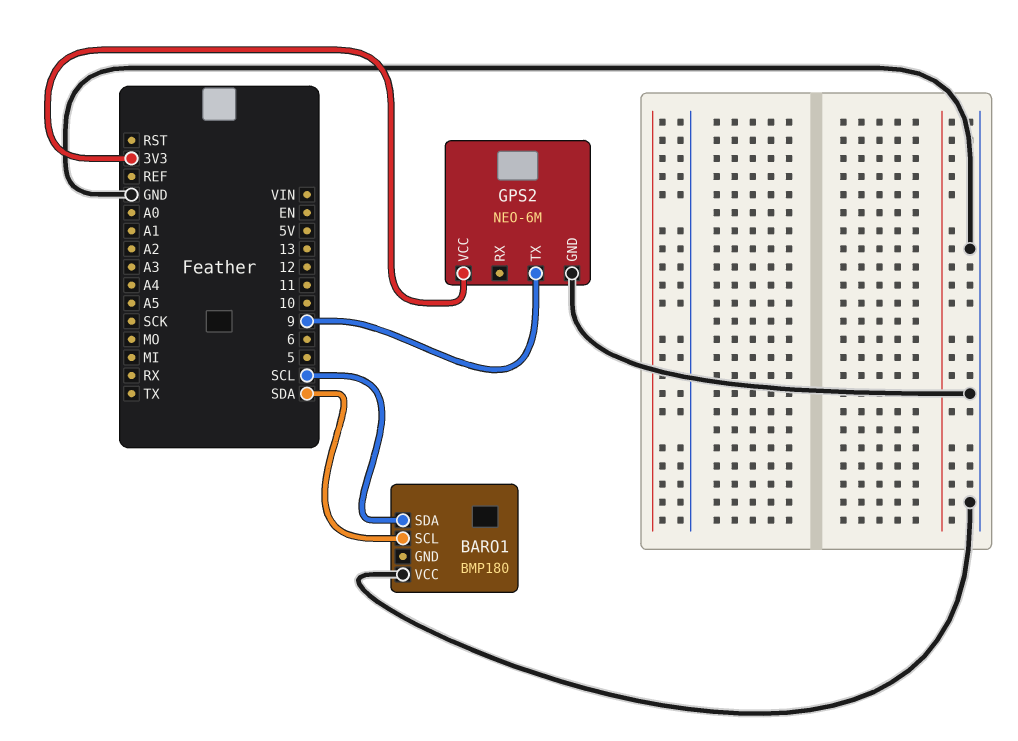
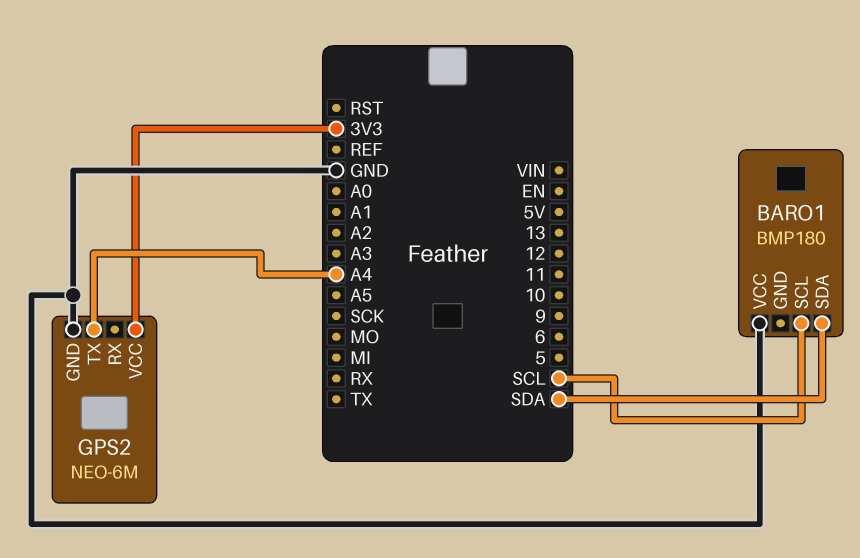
BARO1 pin SCL: SDA -> SCL
BARO1 pin SDA: SCL -> SDA
GPS2 pin TX: 9 -> A4

